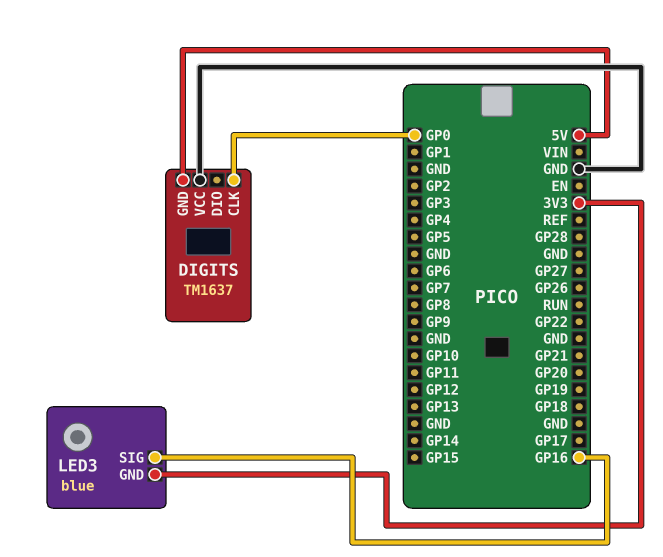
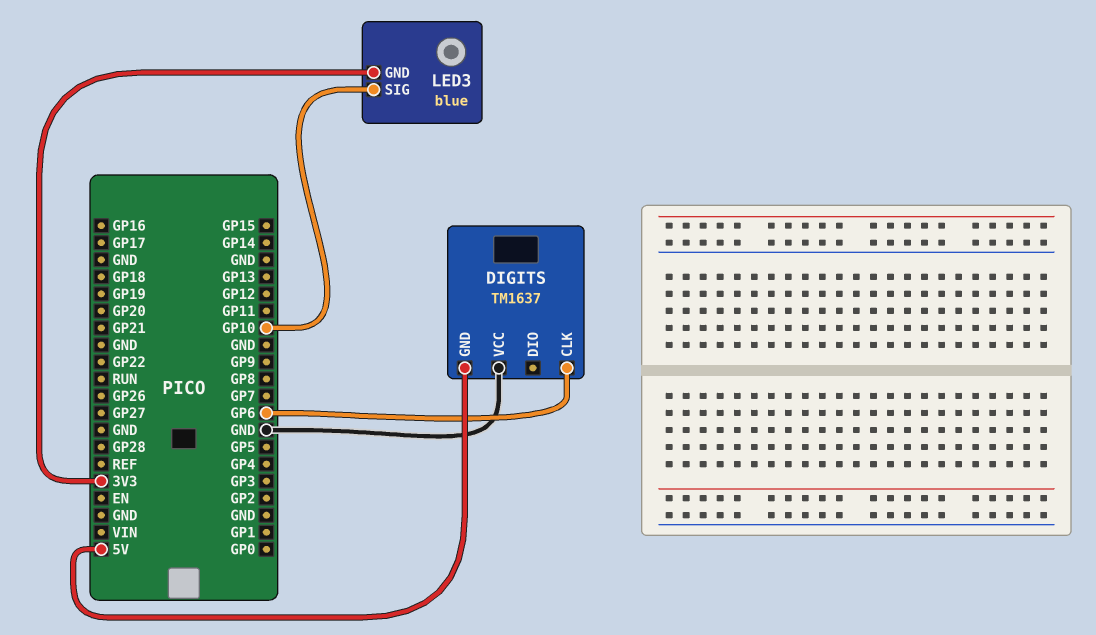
DIGITS pin CLK: GP0 -> GP6
LED3 pin SIG: GP16 -> GP10

